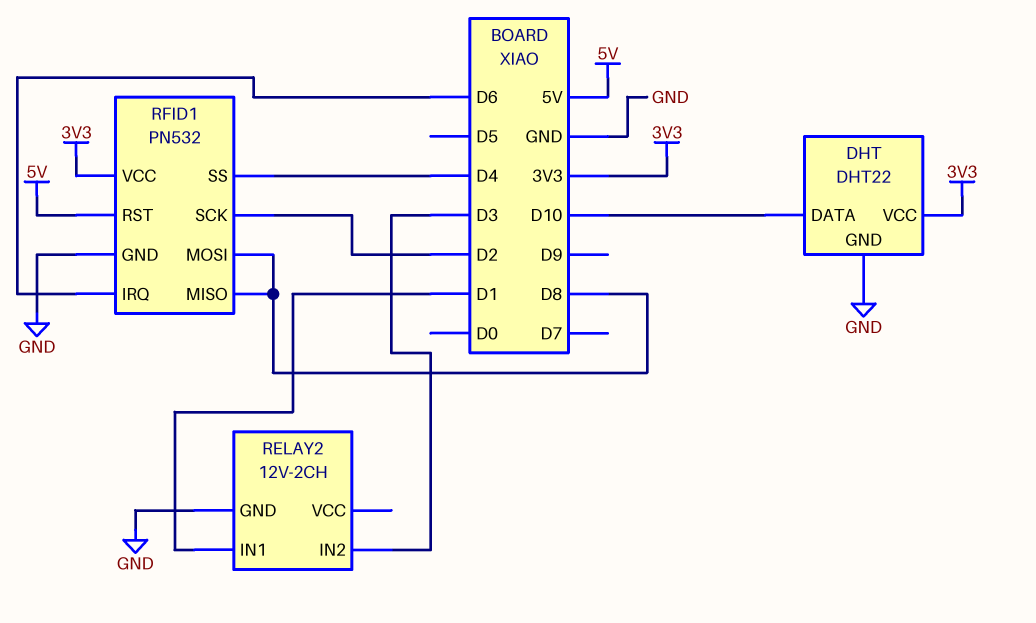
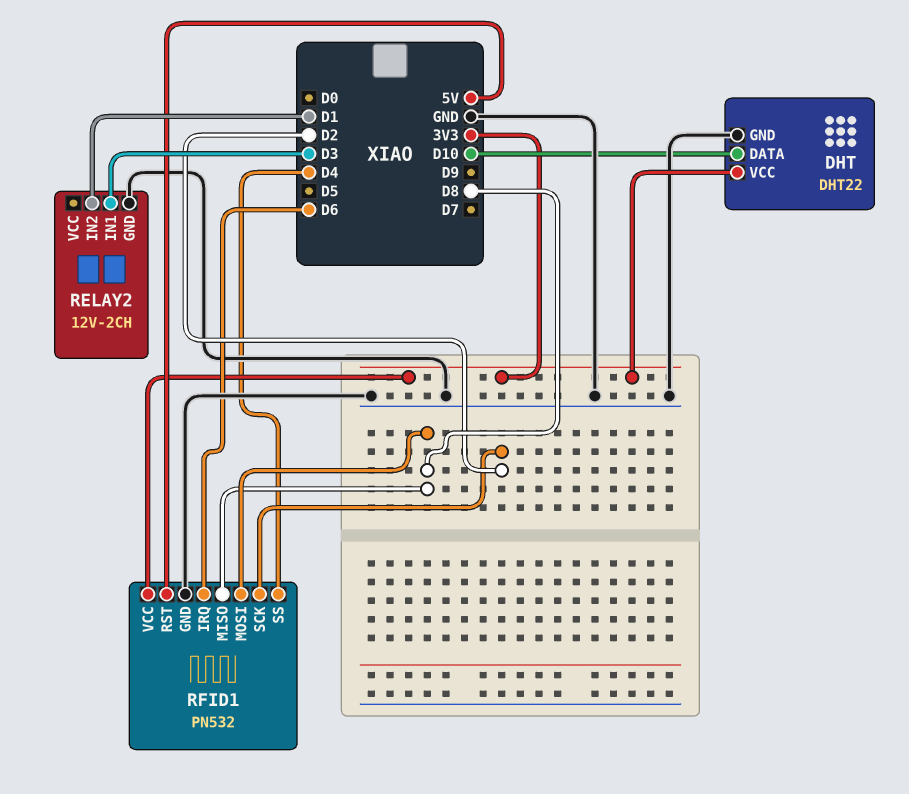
RELAY2 pin IN1: D1 -> D3
RELAY2 pin IN2: D3 -> D1

